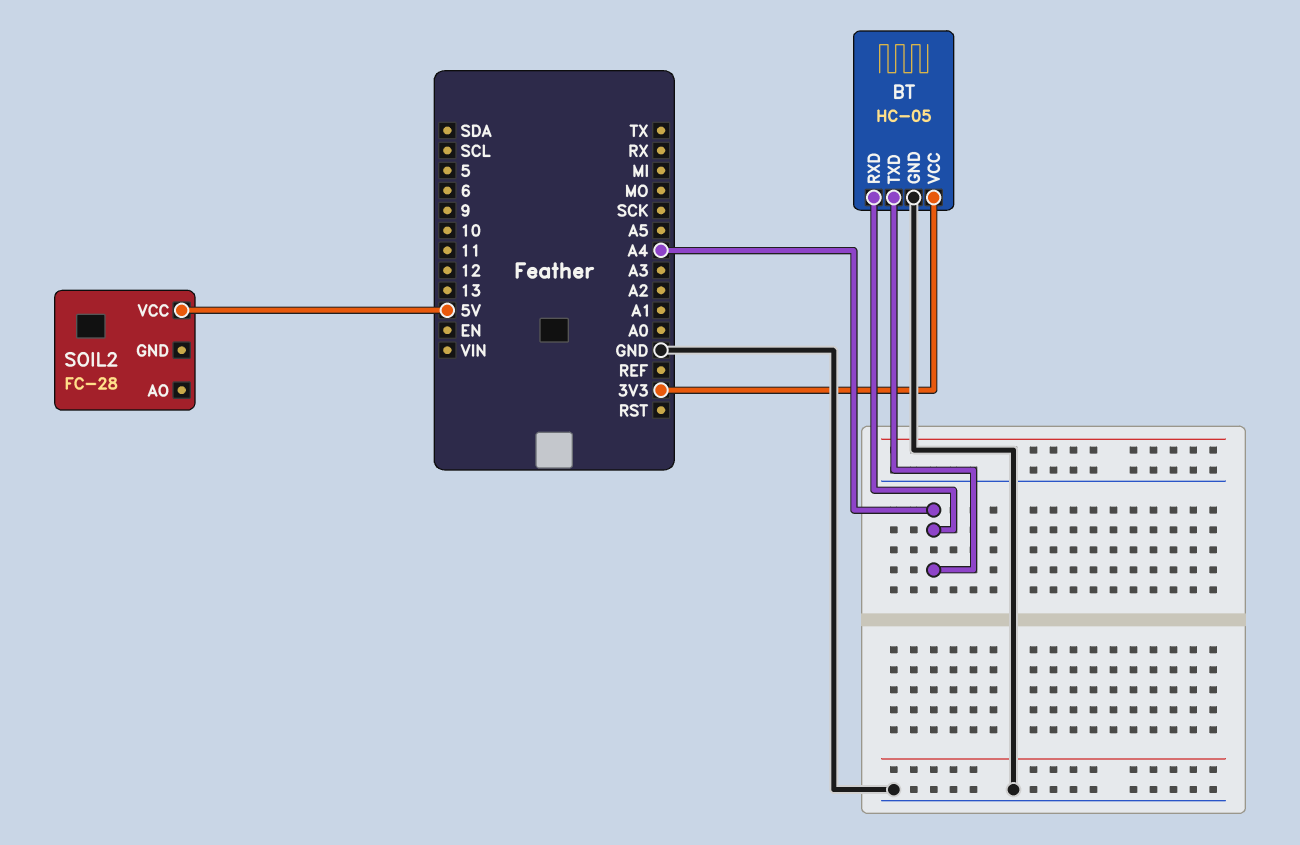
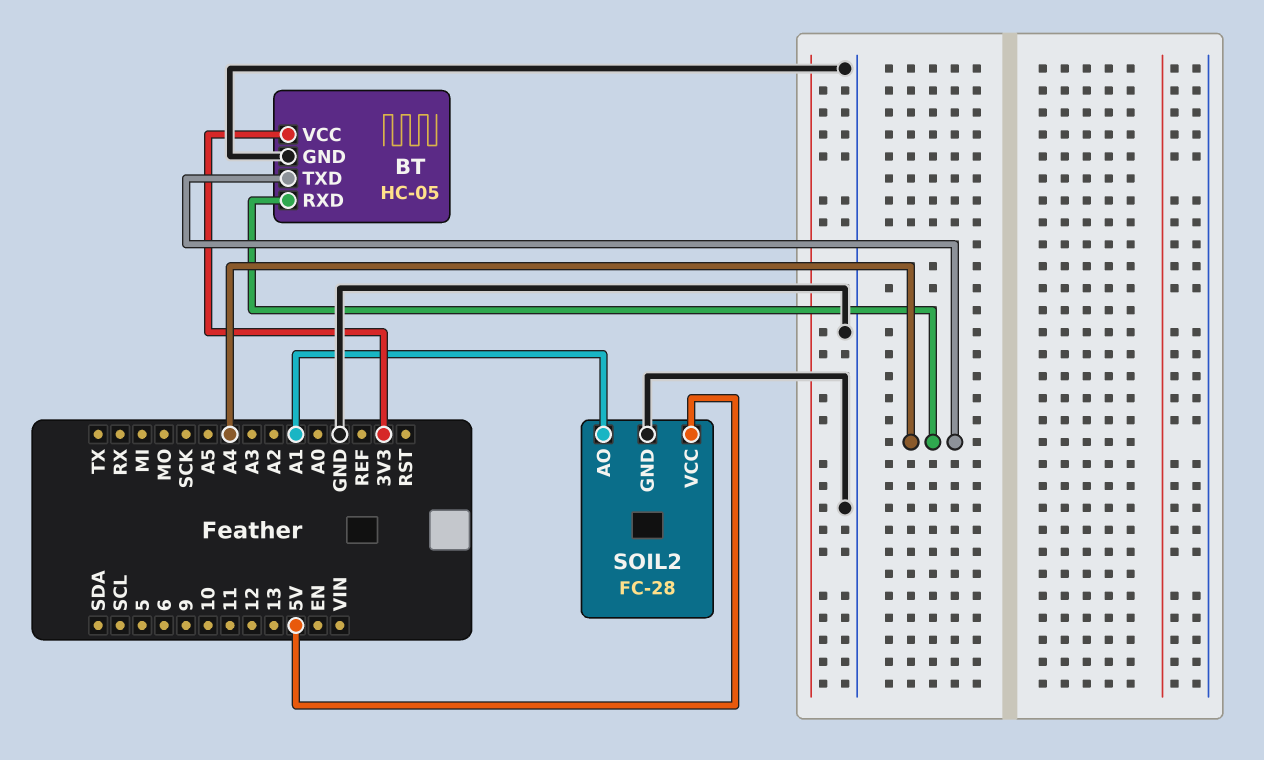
SOIL2 pin AO: none -> A1
SOIL2 pin GND: none -> GND

